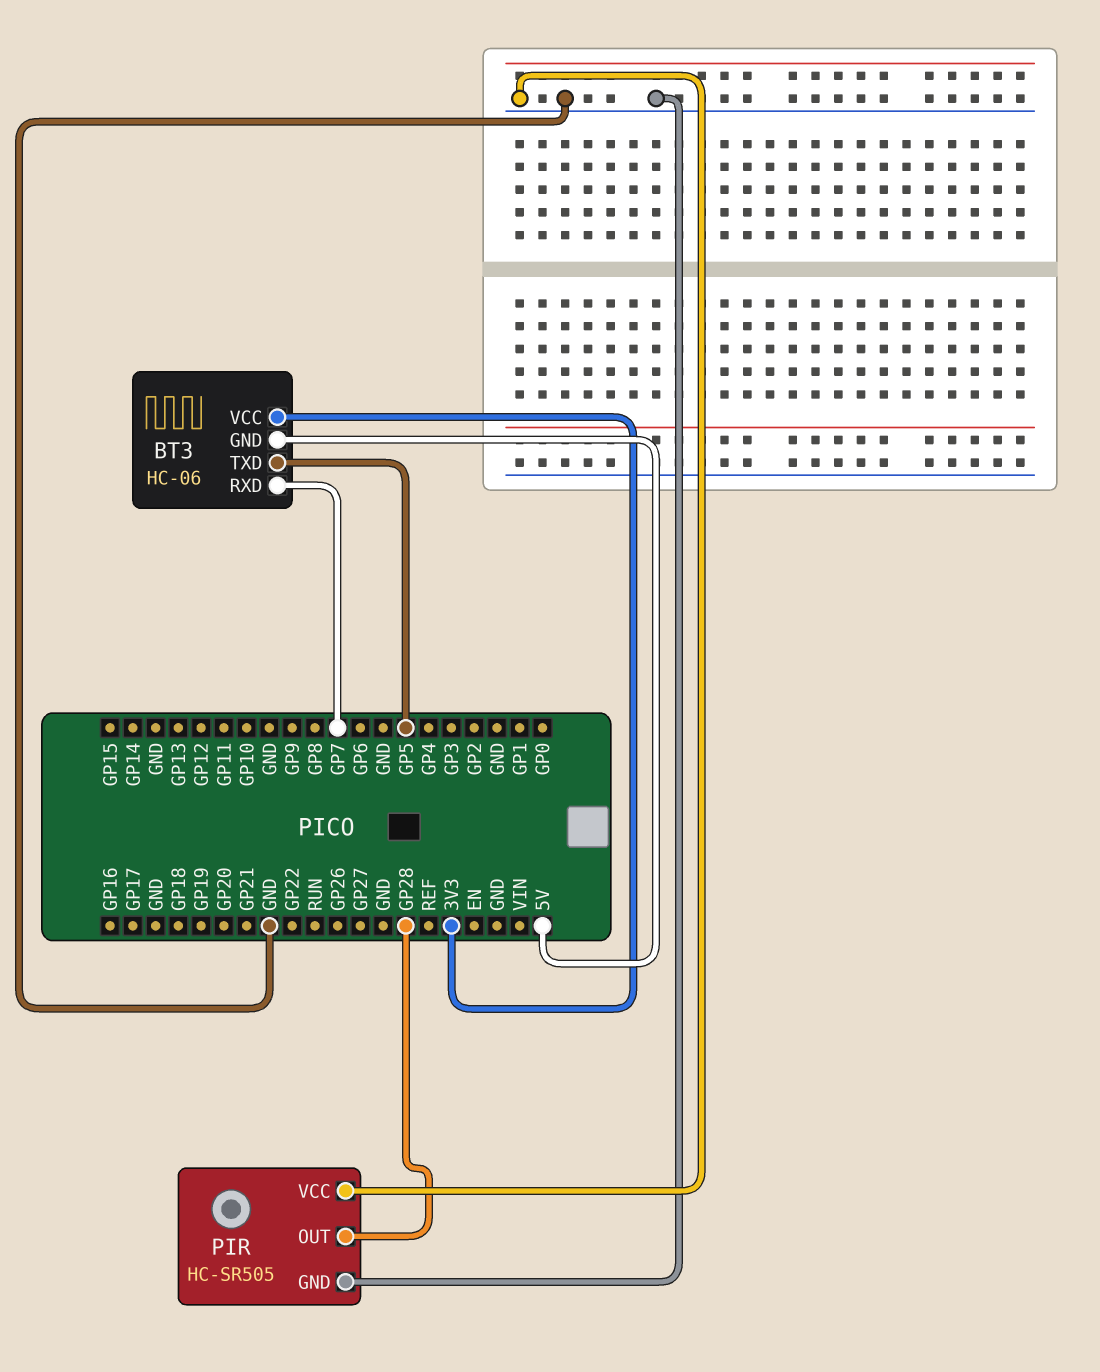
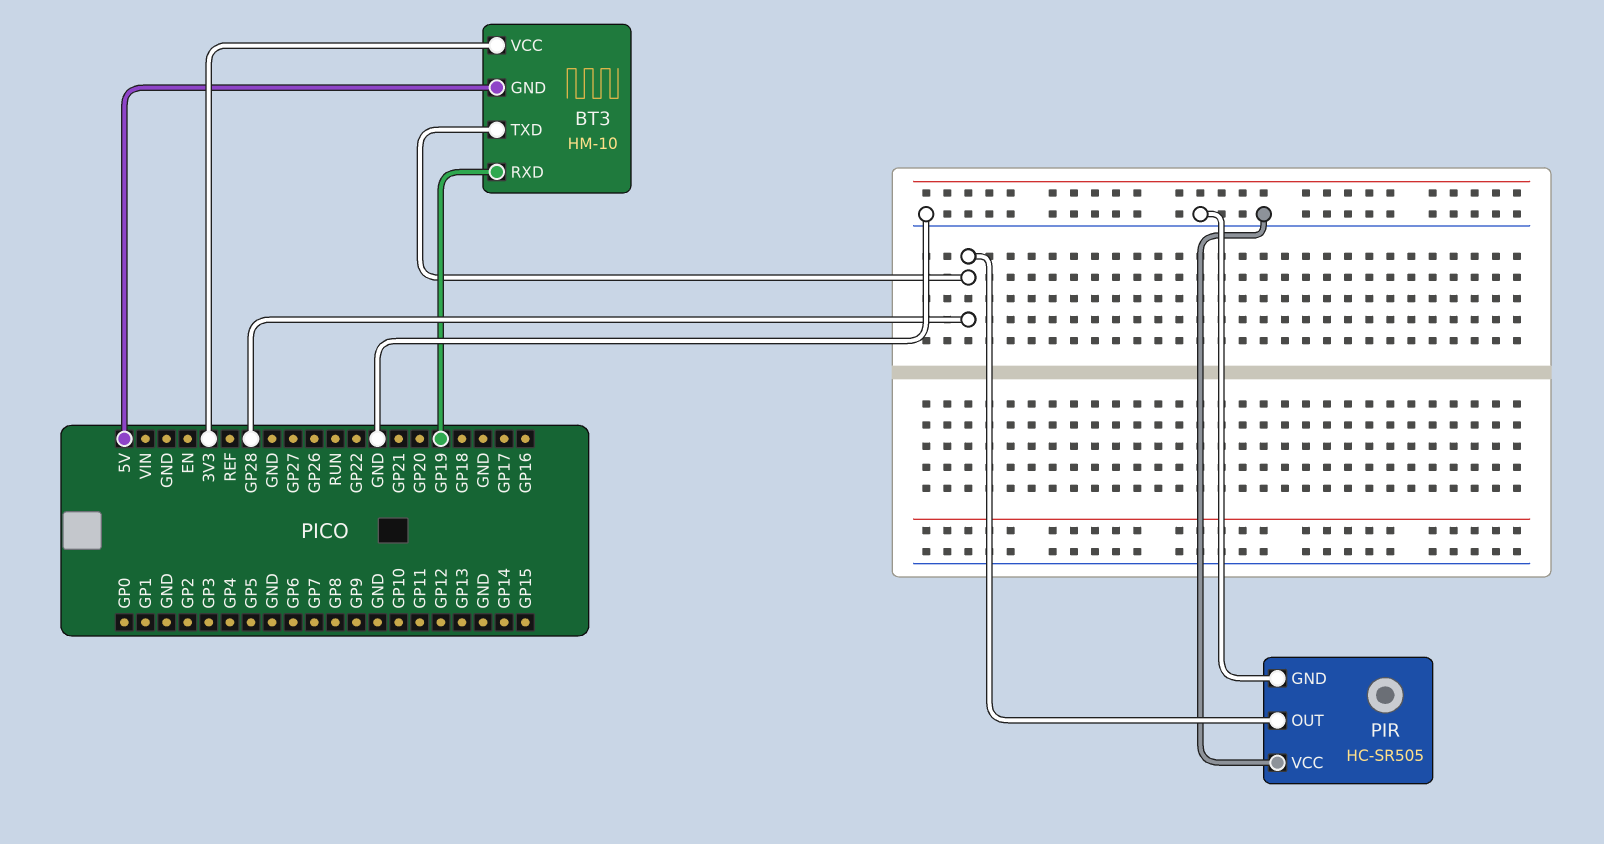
BT3: HC-06 -> HM-10
BT3 pin RXD: GP7 -> GP19
BT3 pin TXD: GP5 -> GP28

